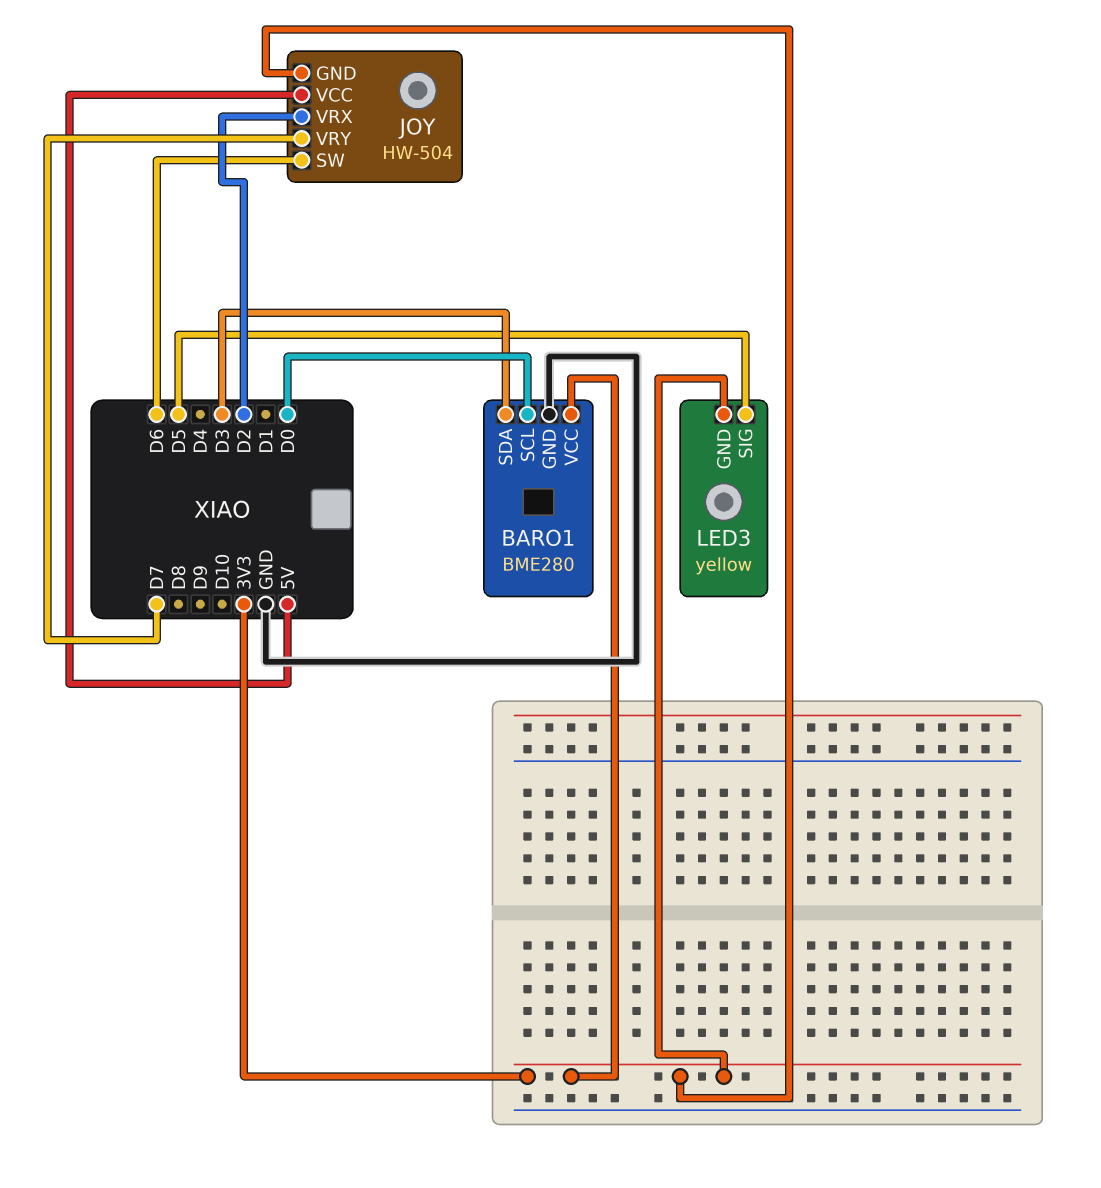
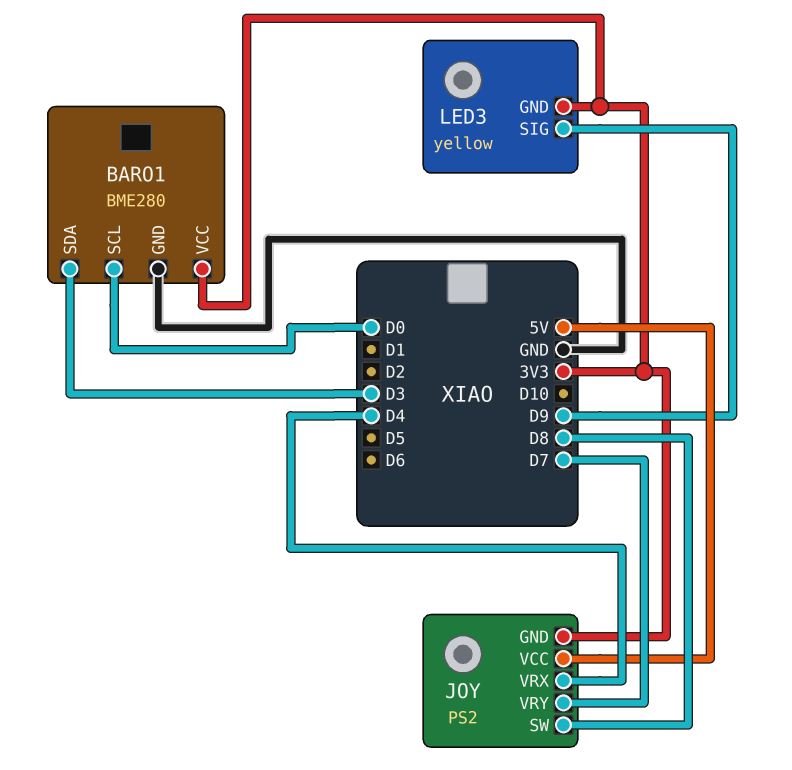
JOY: HW-504 -> PS2
JOY pin SW: D6 -> D8
JOY pin VRX: D2 -> D4
LED3 pin SIG: D5 -> D9

